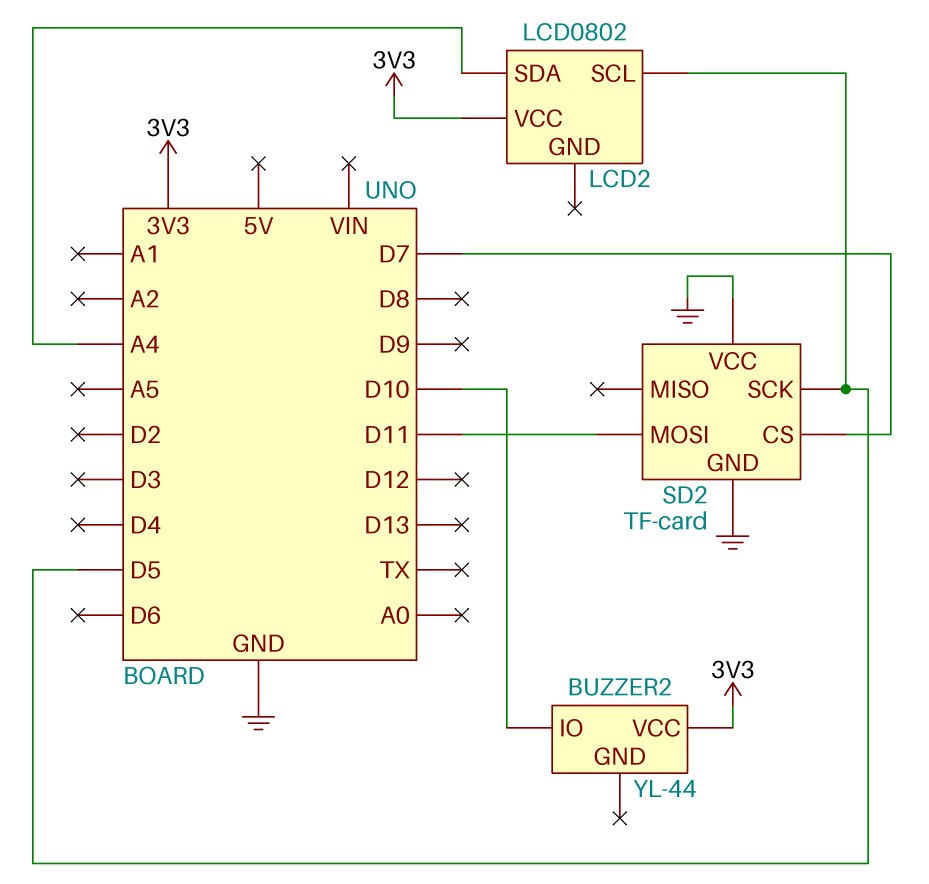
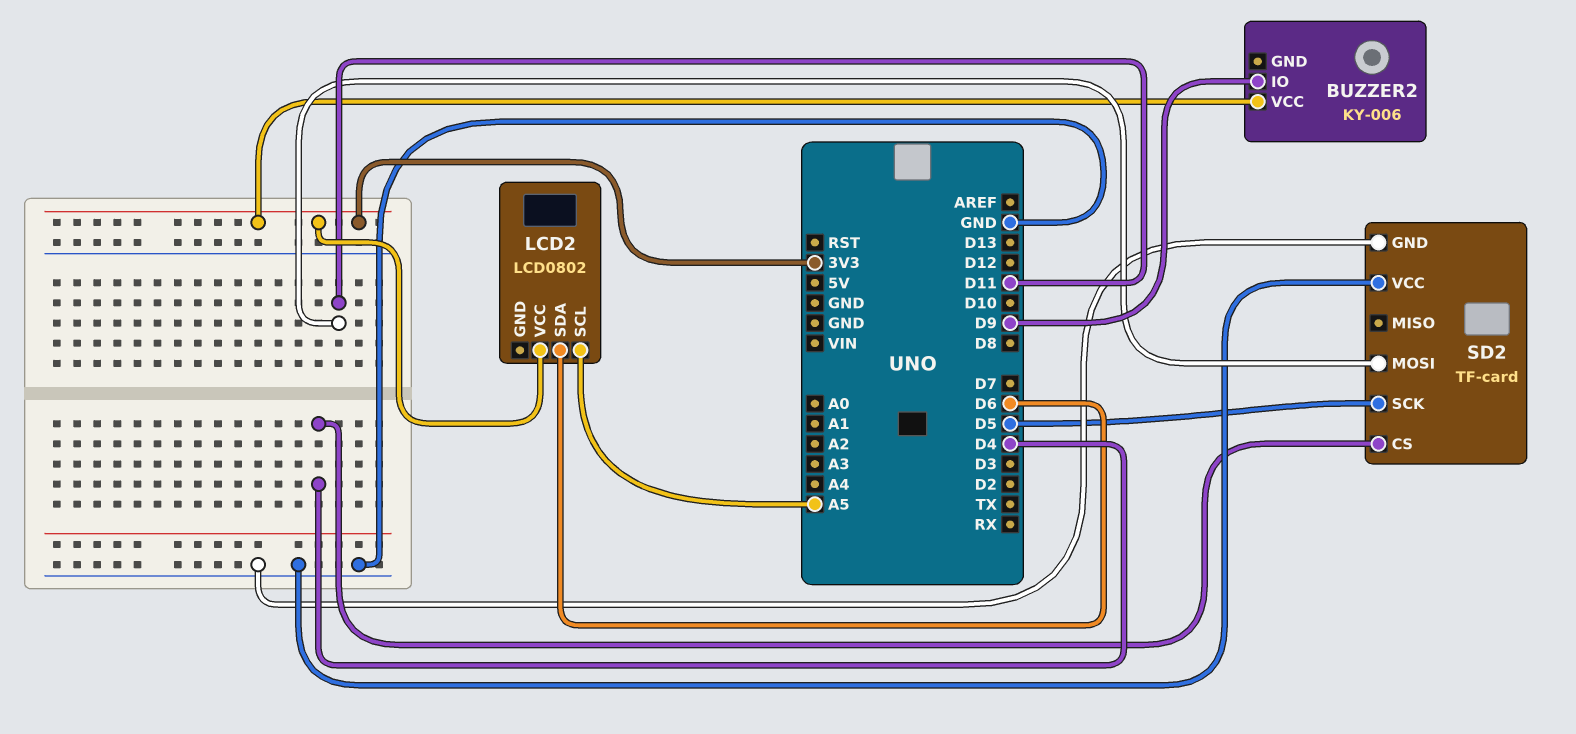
BUZZER2: YL-44 -> KY-006
BUZZER2 pin IO: D10 -> D9
LCD2 pin SCL: D5 -> A5
LCD2 pin SDA: A4 -> D6
SD2 pin CS: D7 -> D4

